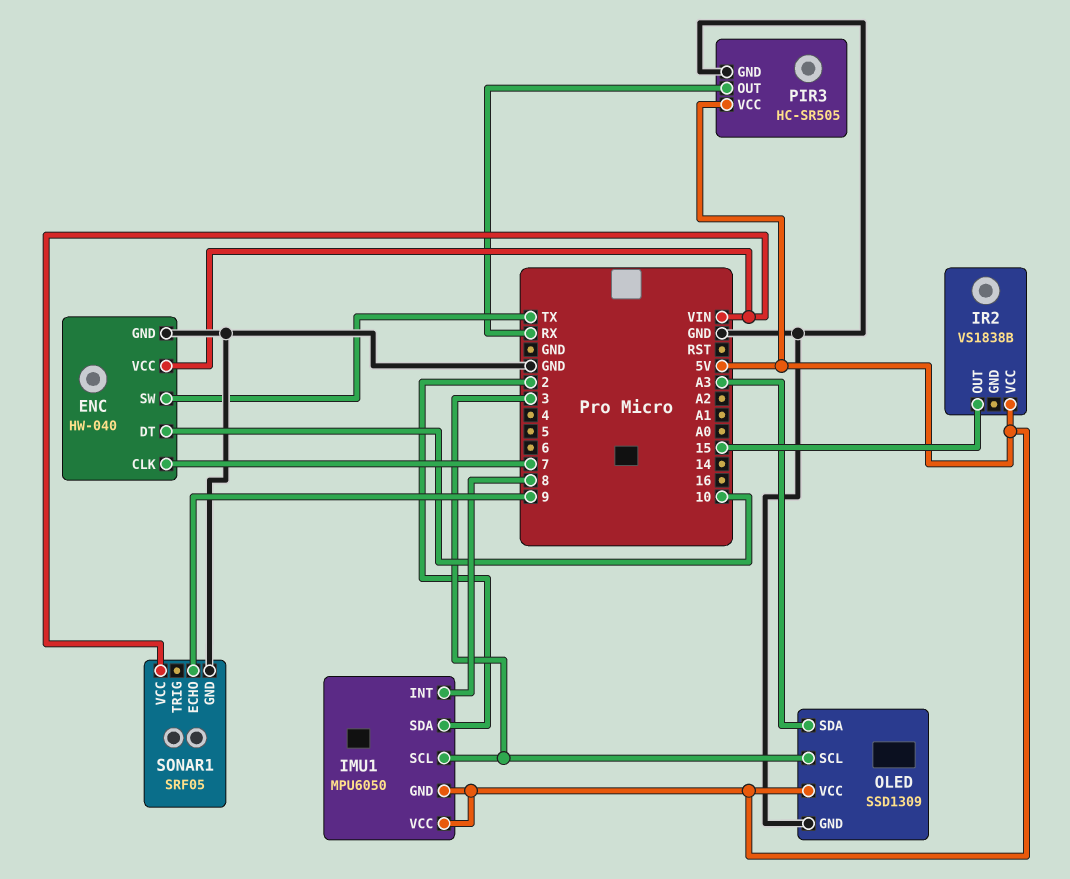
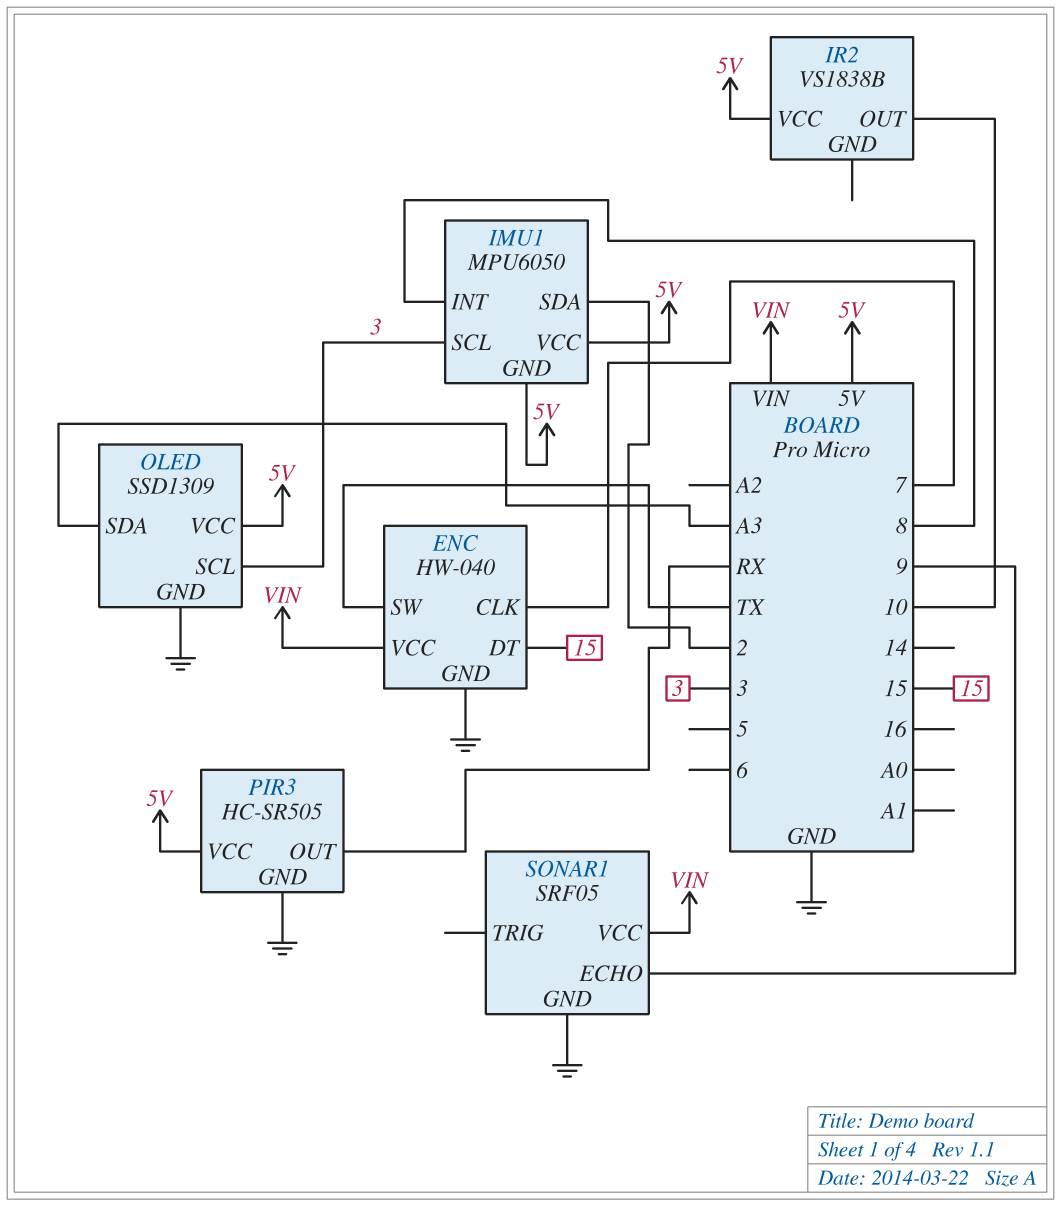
ENC pin DT: 10 -> 15
IR2 pin OUT: 15 -> 10

